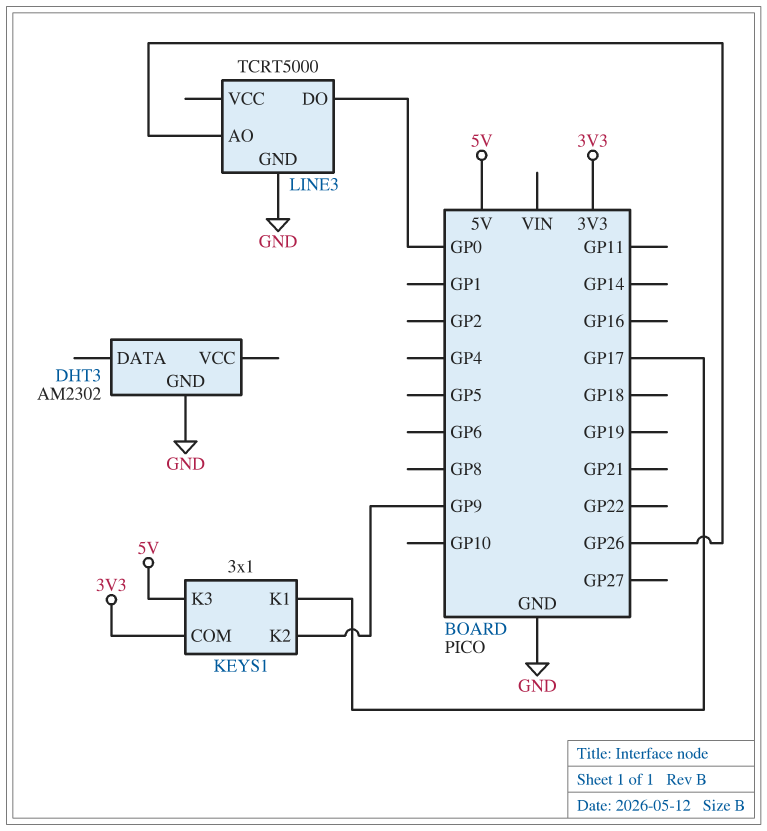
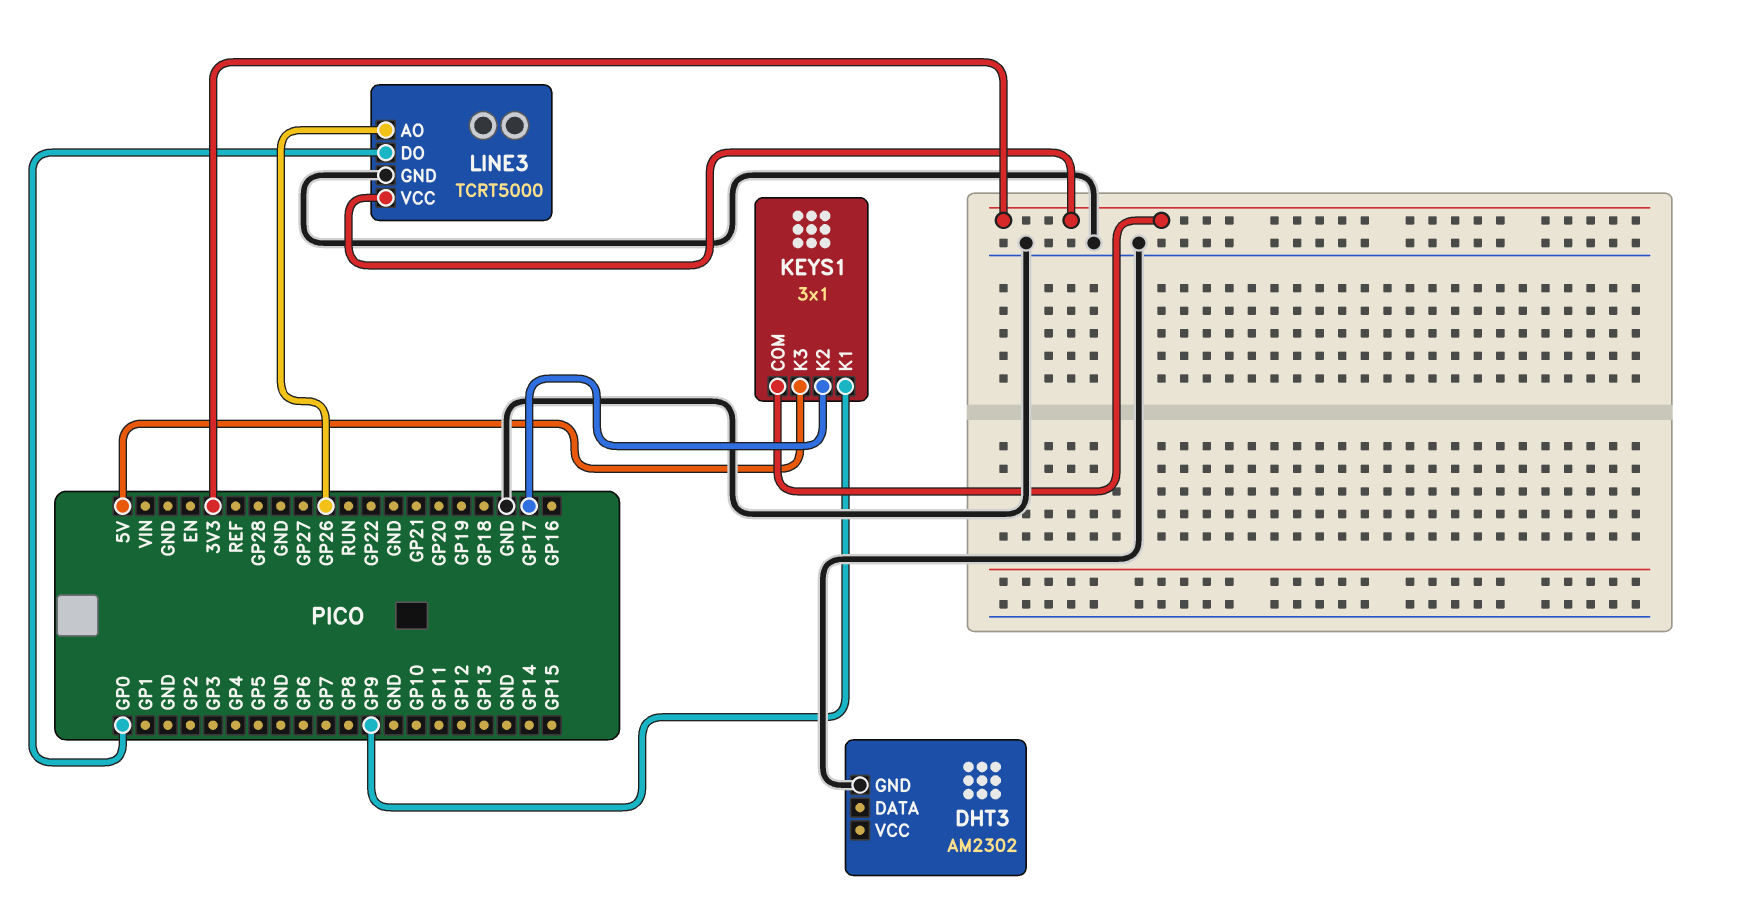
KEYS1 pin K1: GP17 -> GP9
KEYS1 pin K2: GP9 -> GP17
LINE3 pin VCC: none -> 3V3

